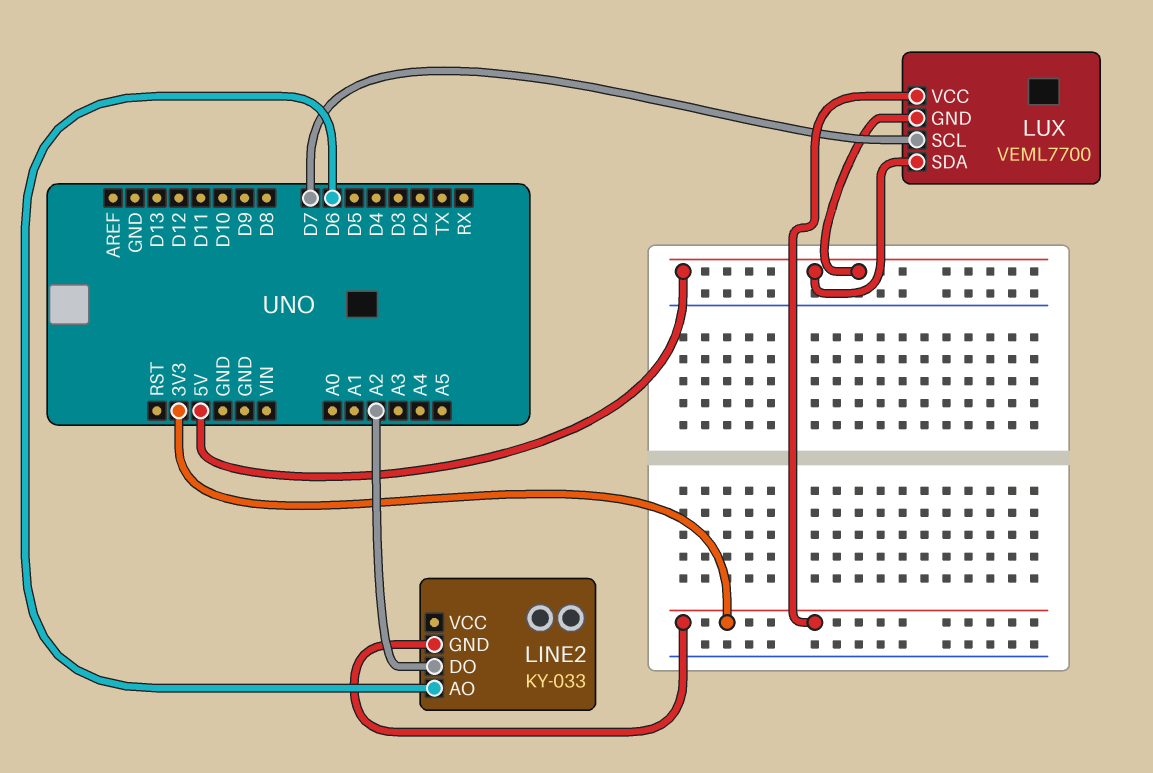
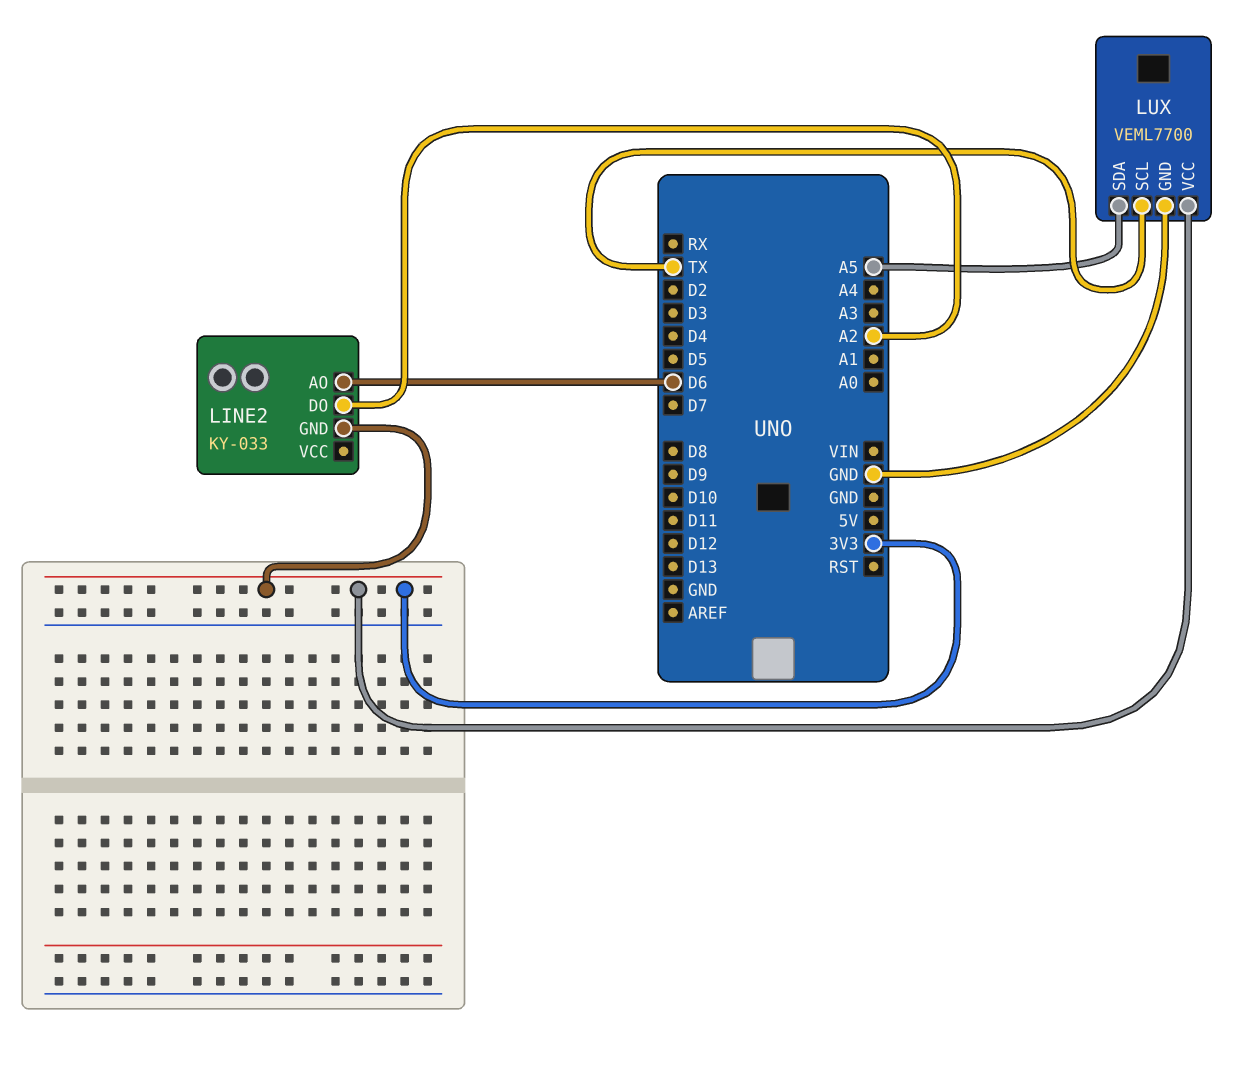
LUX pin GND: 5V -> GND
LUX pin SCL: D7 -> TX
LUX pin SDA: 5V -> A5

